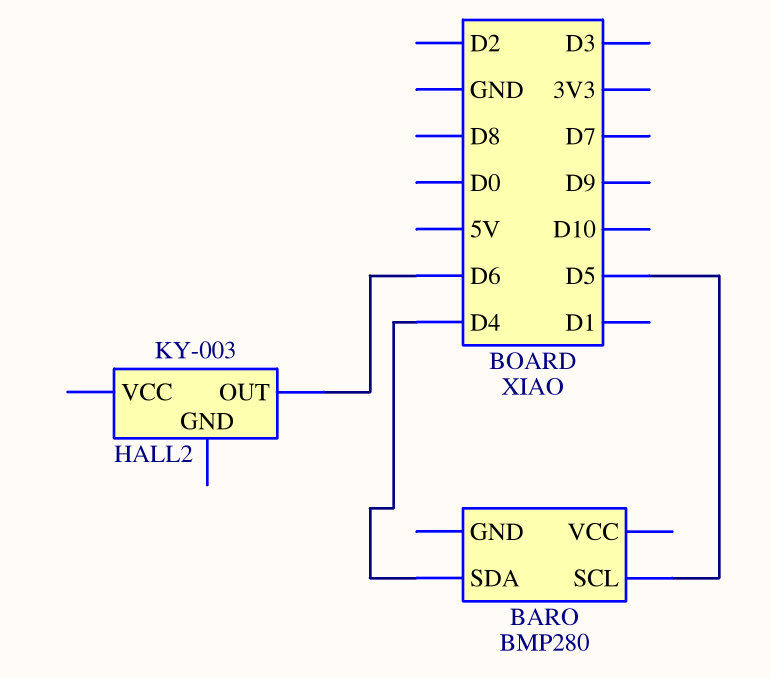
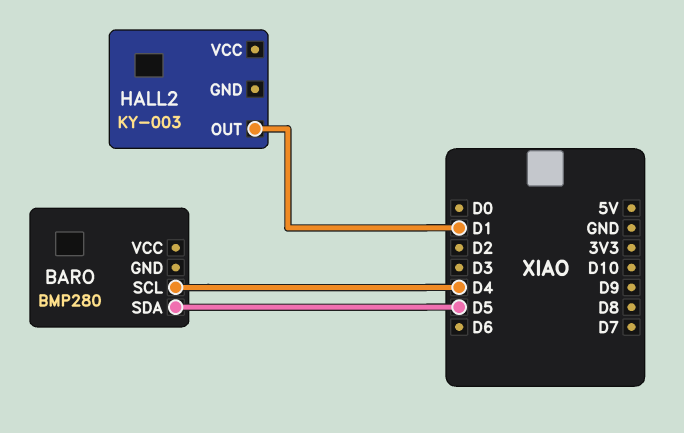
BARO pin SCL: D5 -> D4
BARO pin SDA: D4 -> D5
HALL2 pin OUT: D6 -> D1

